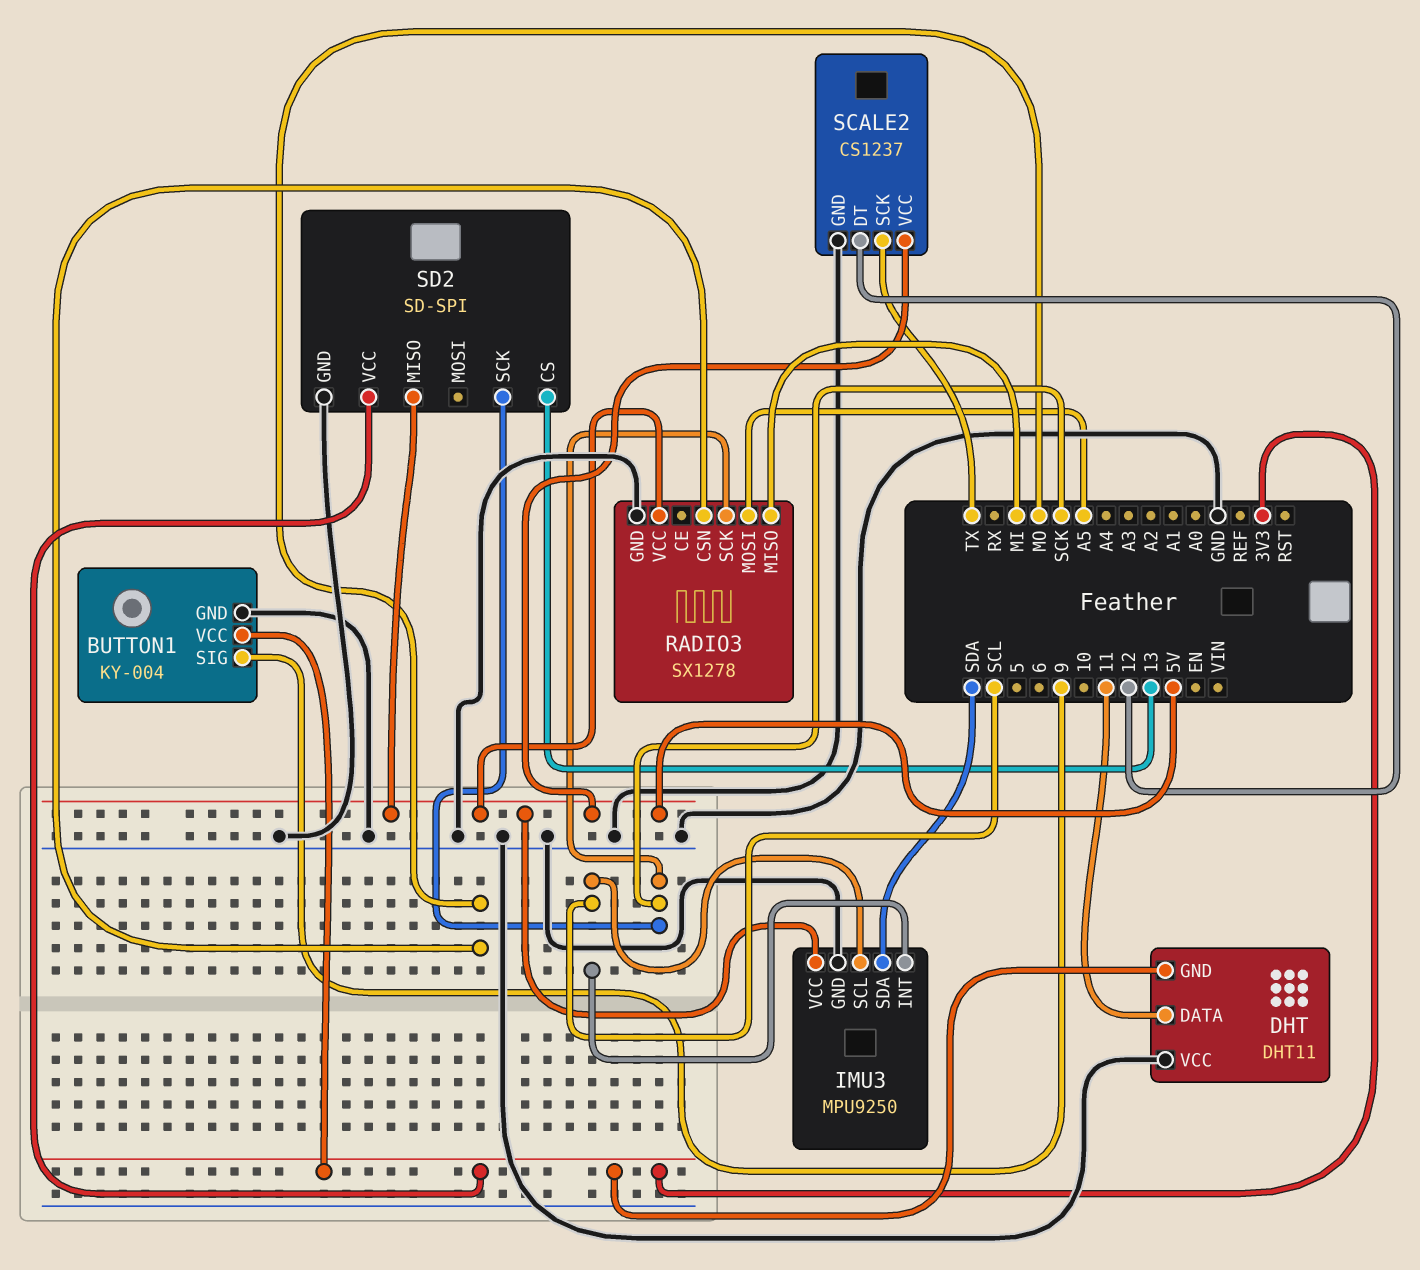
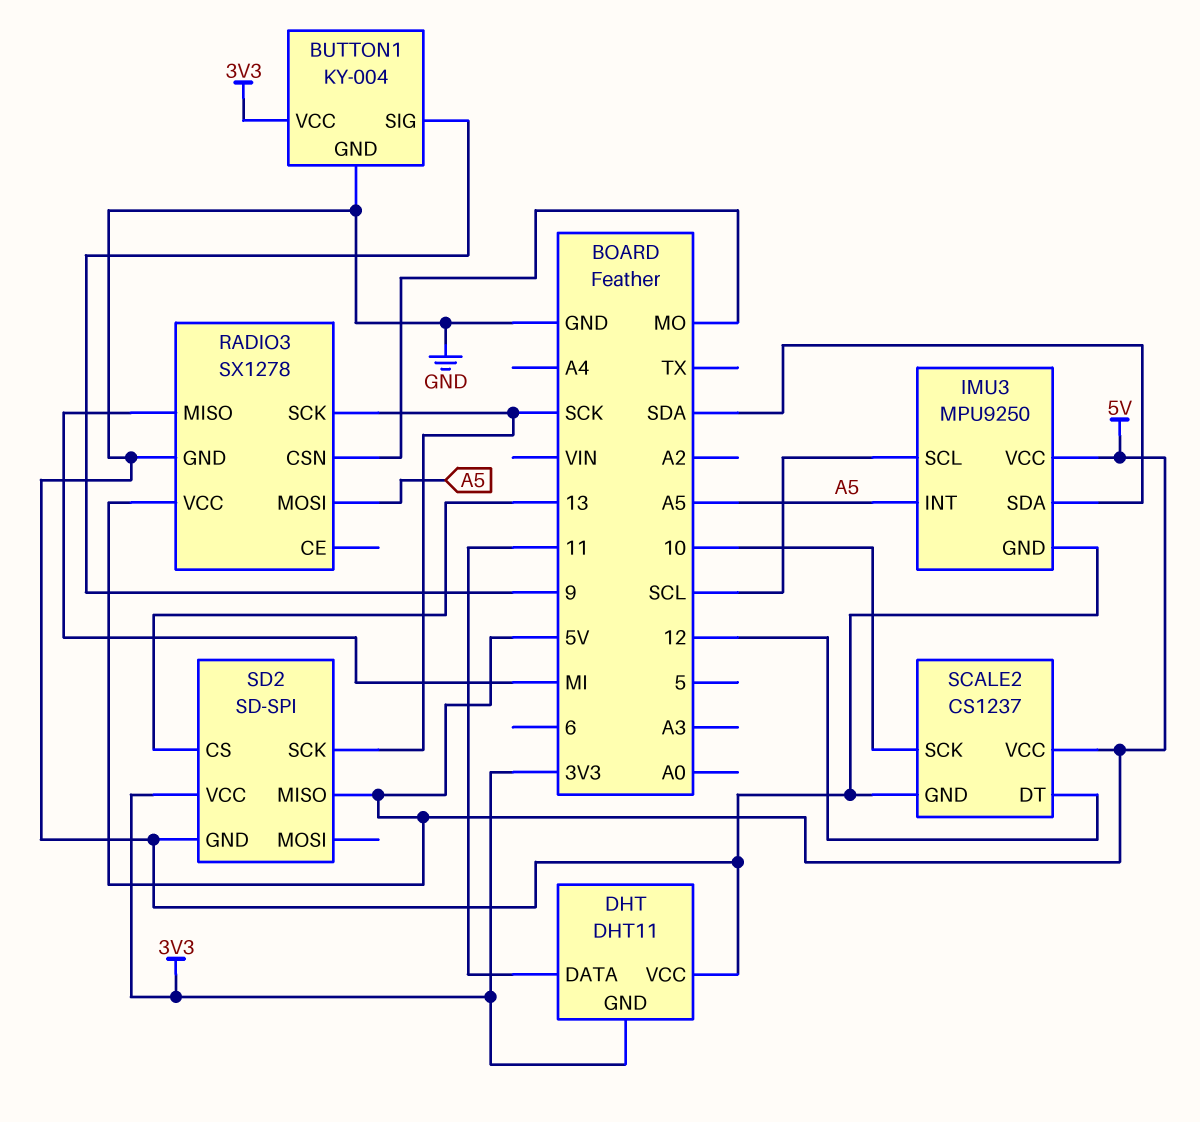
IMU3 pin INT: SCL -> A5
SCALE2 pin SCK: TX -> 10

